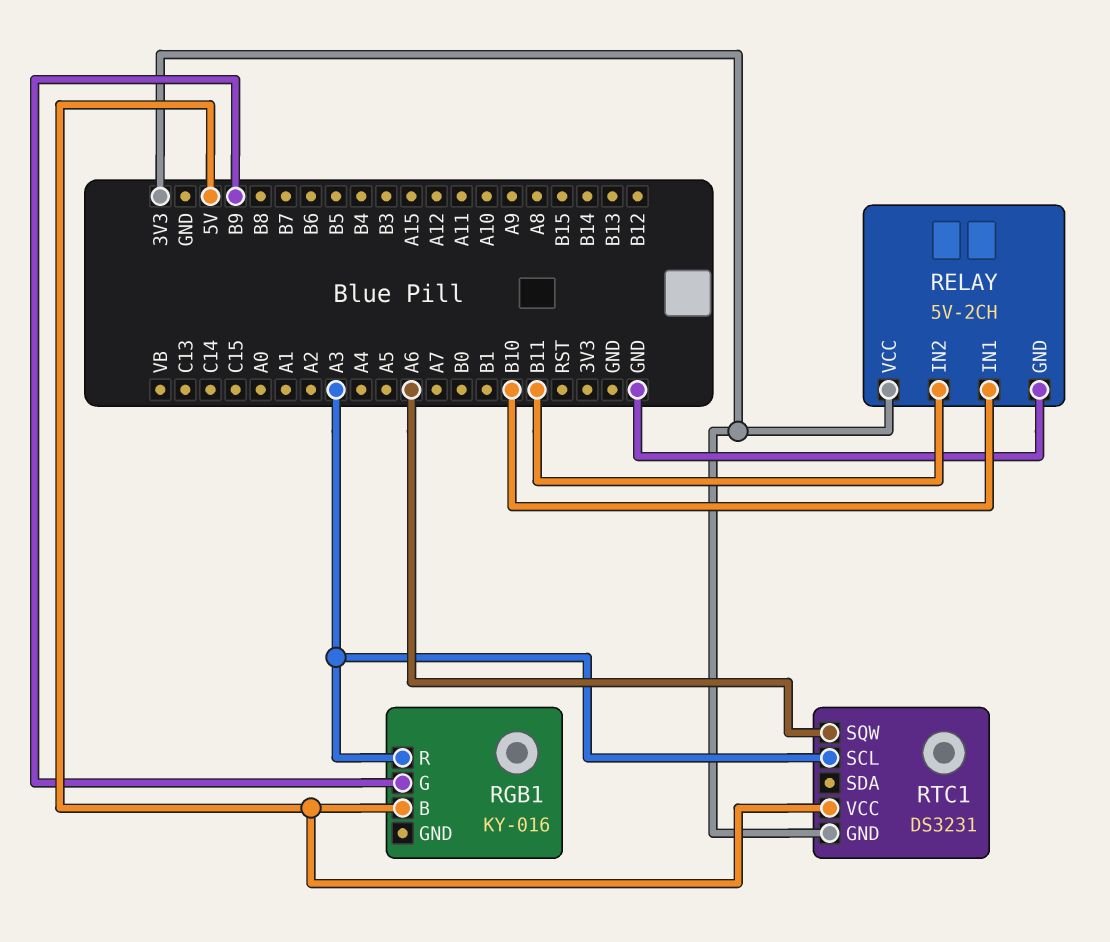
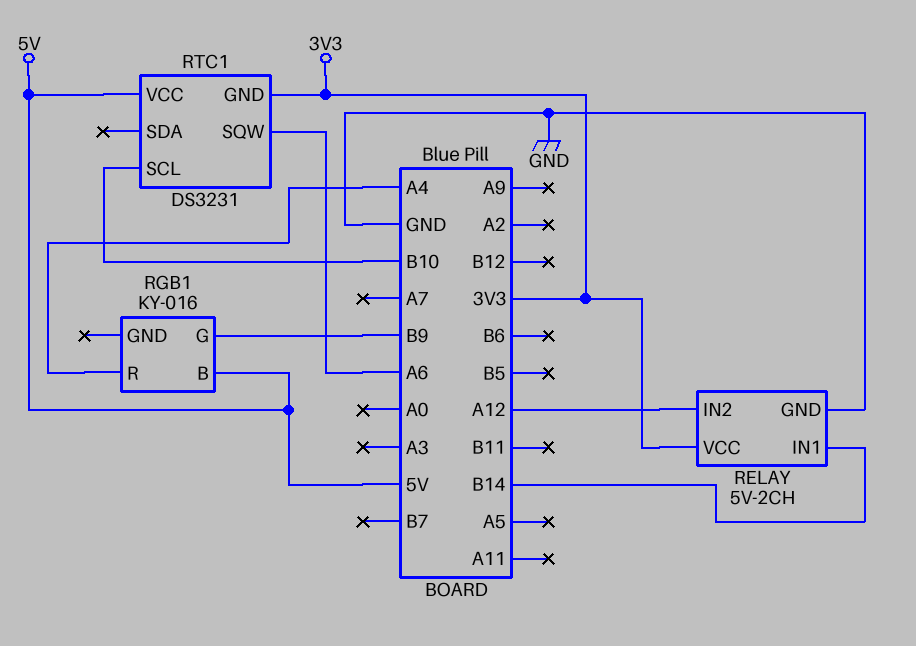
RELAY pin IN1: B10 -> B14
RELAY pin IN2: B11 -> A12
RGB1 pin R: A3 -> A4
RTC1 pin SCL: A3 -> B10

